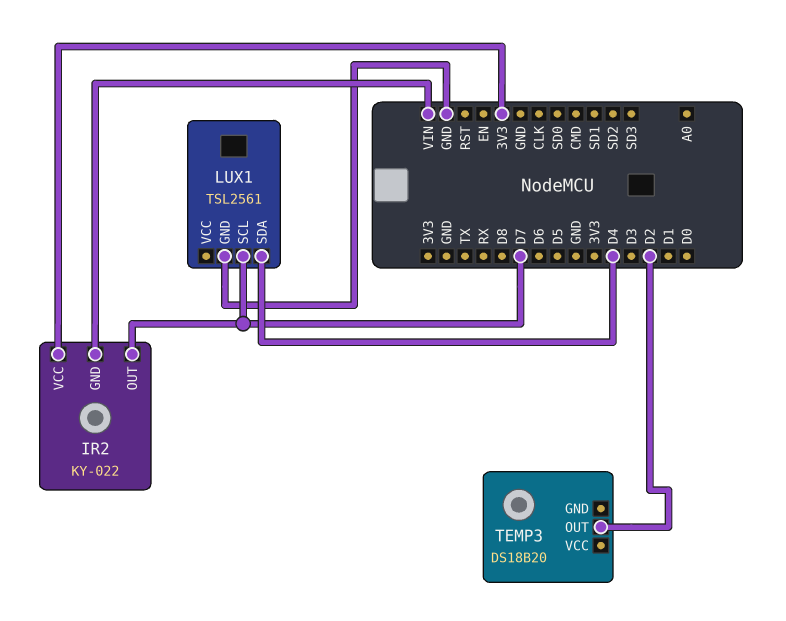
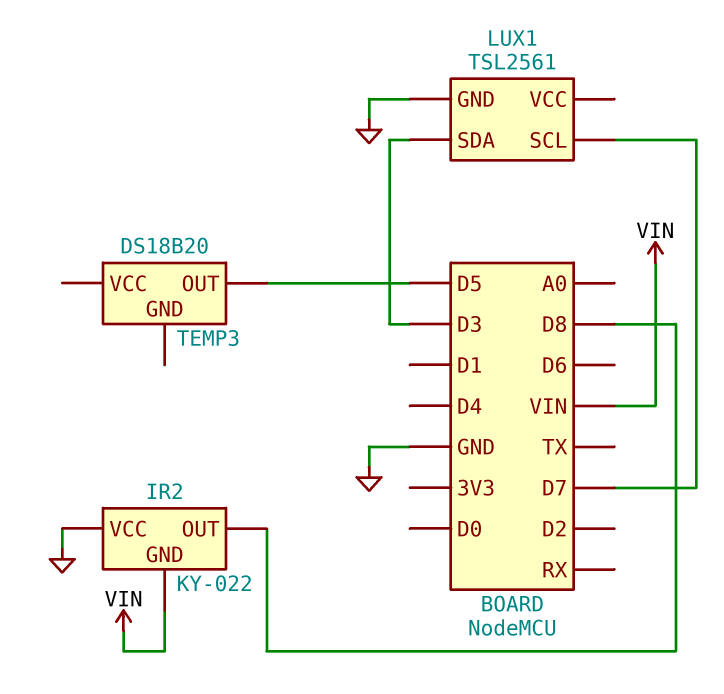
IR2 pin OUT: D7 -> D8
IR2 pin VCC: 3V3 -> GND
LUX1 pin SDA: D4 -> D3
TEMP3 pin OUT: D2 -> D5

